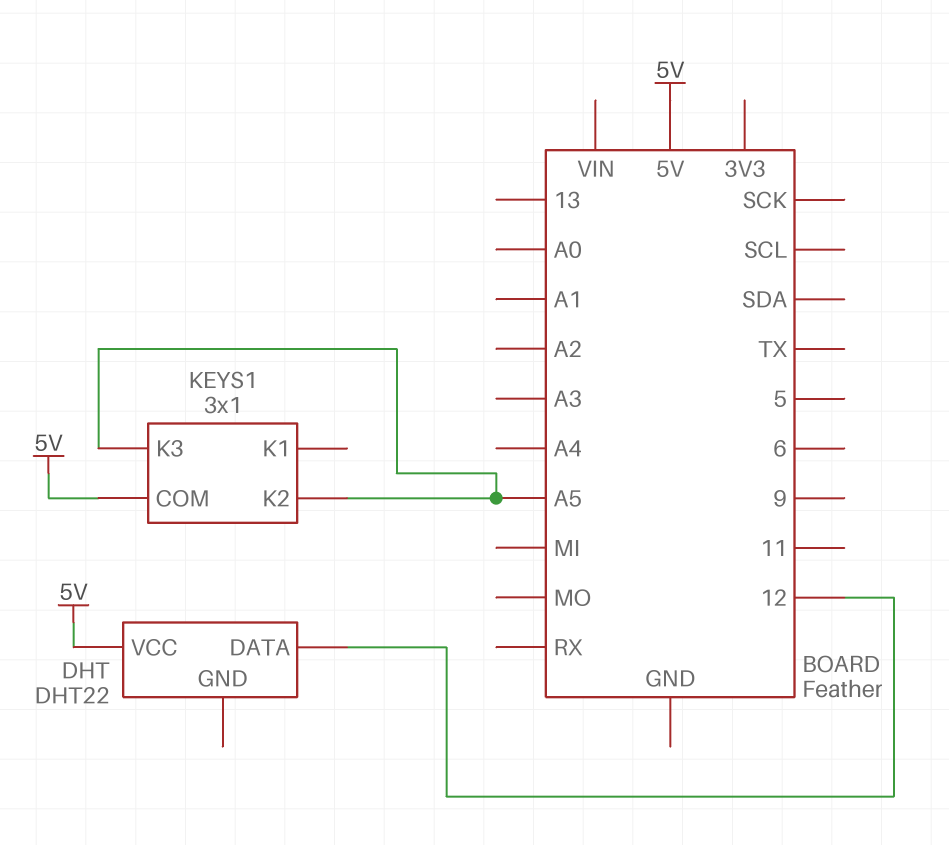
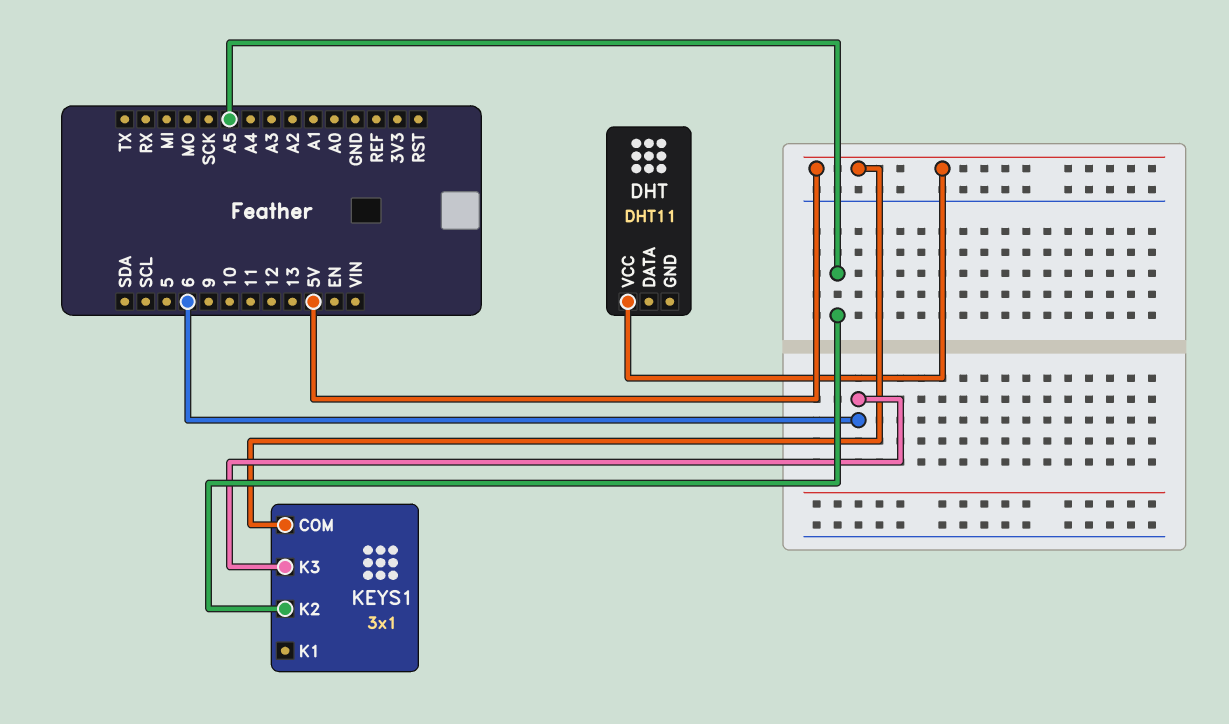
DHT: DHT22 -> DHT11
DHT pin DATA: 12 -> none
KEYS1 pin K3: A5 -> 6

